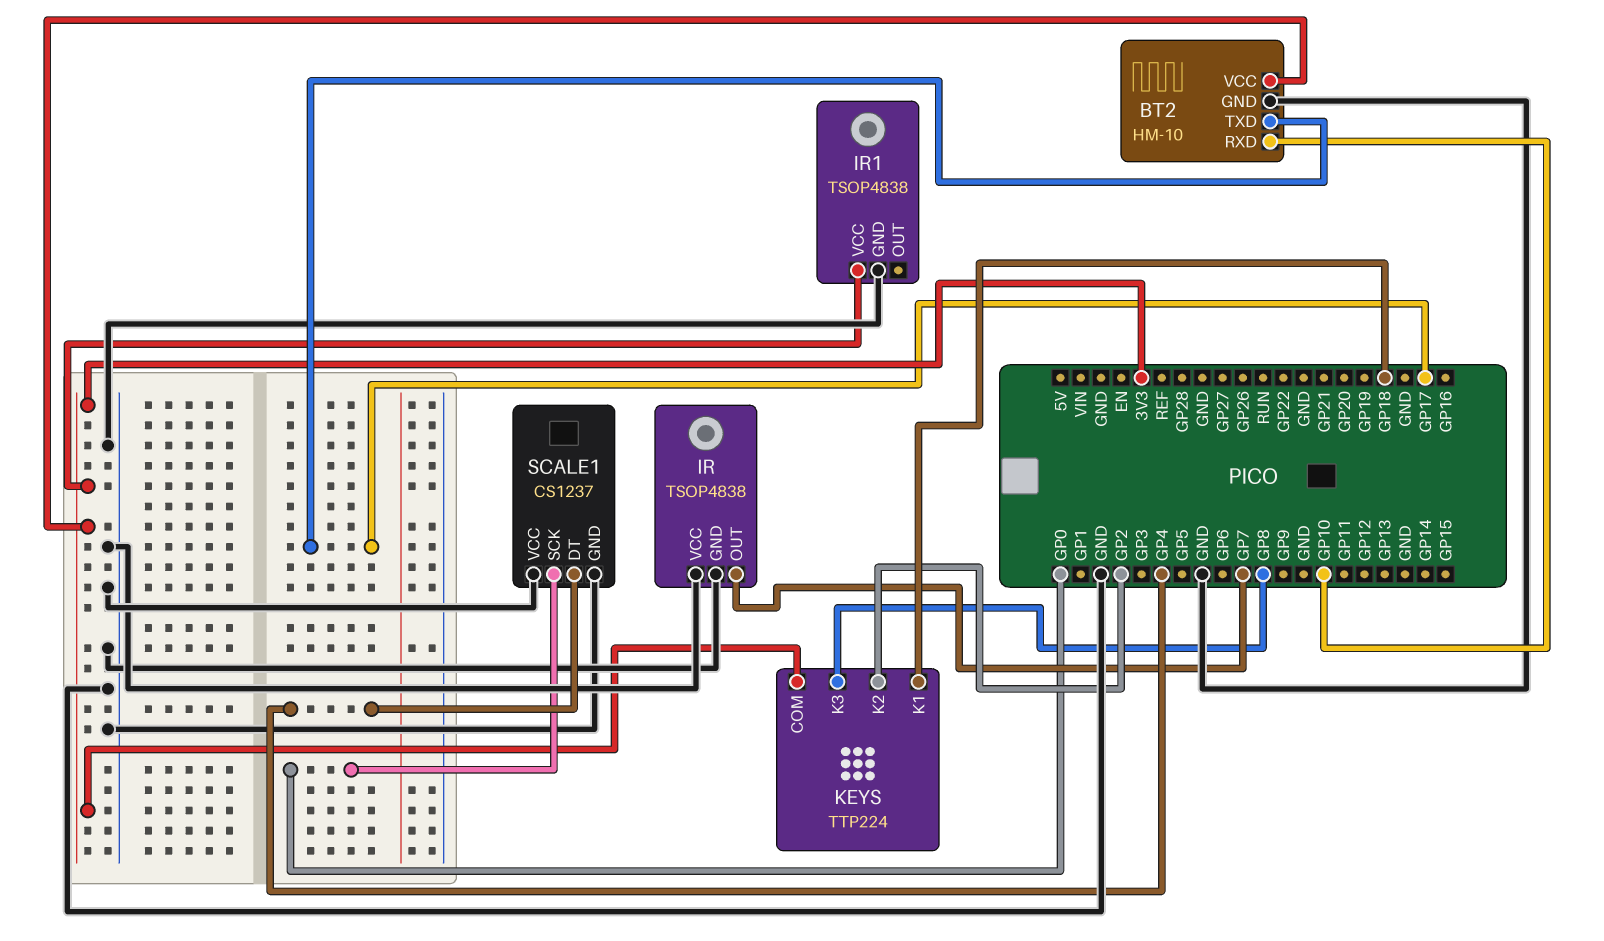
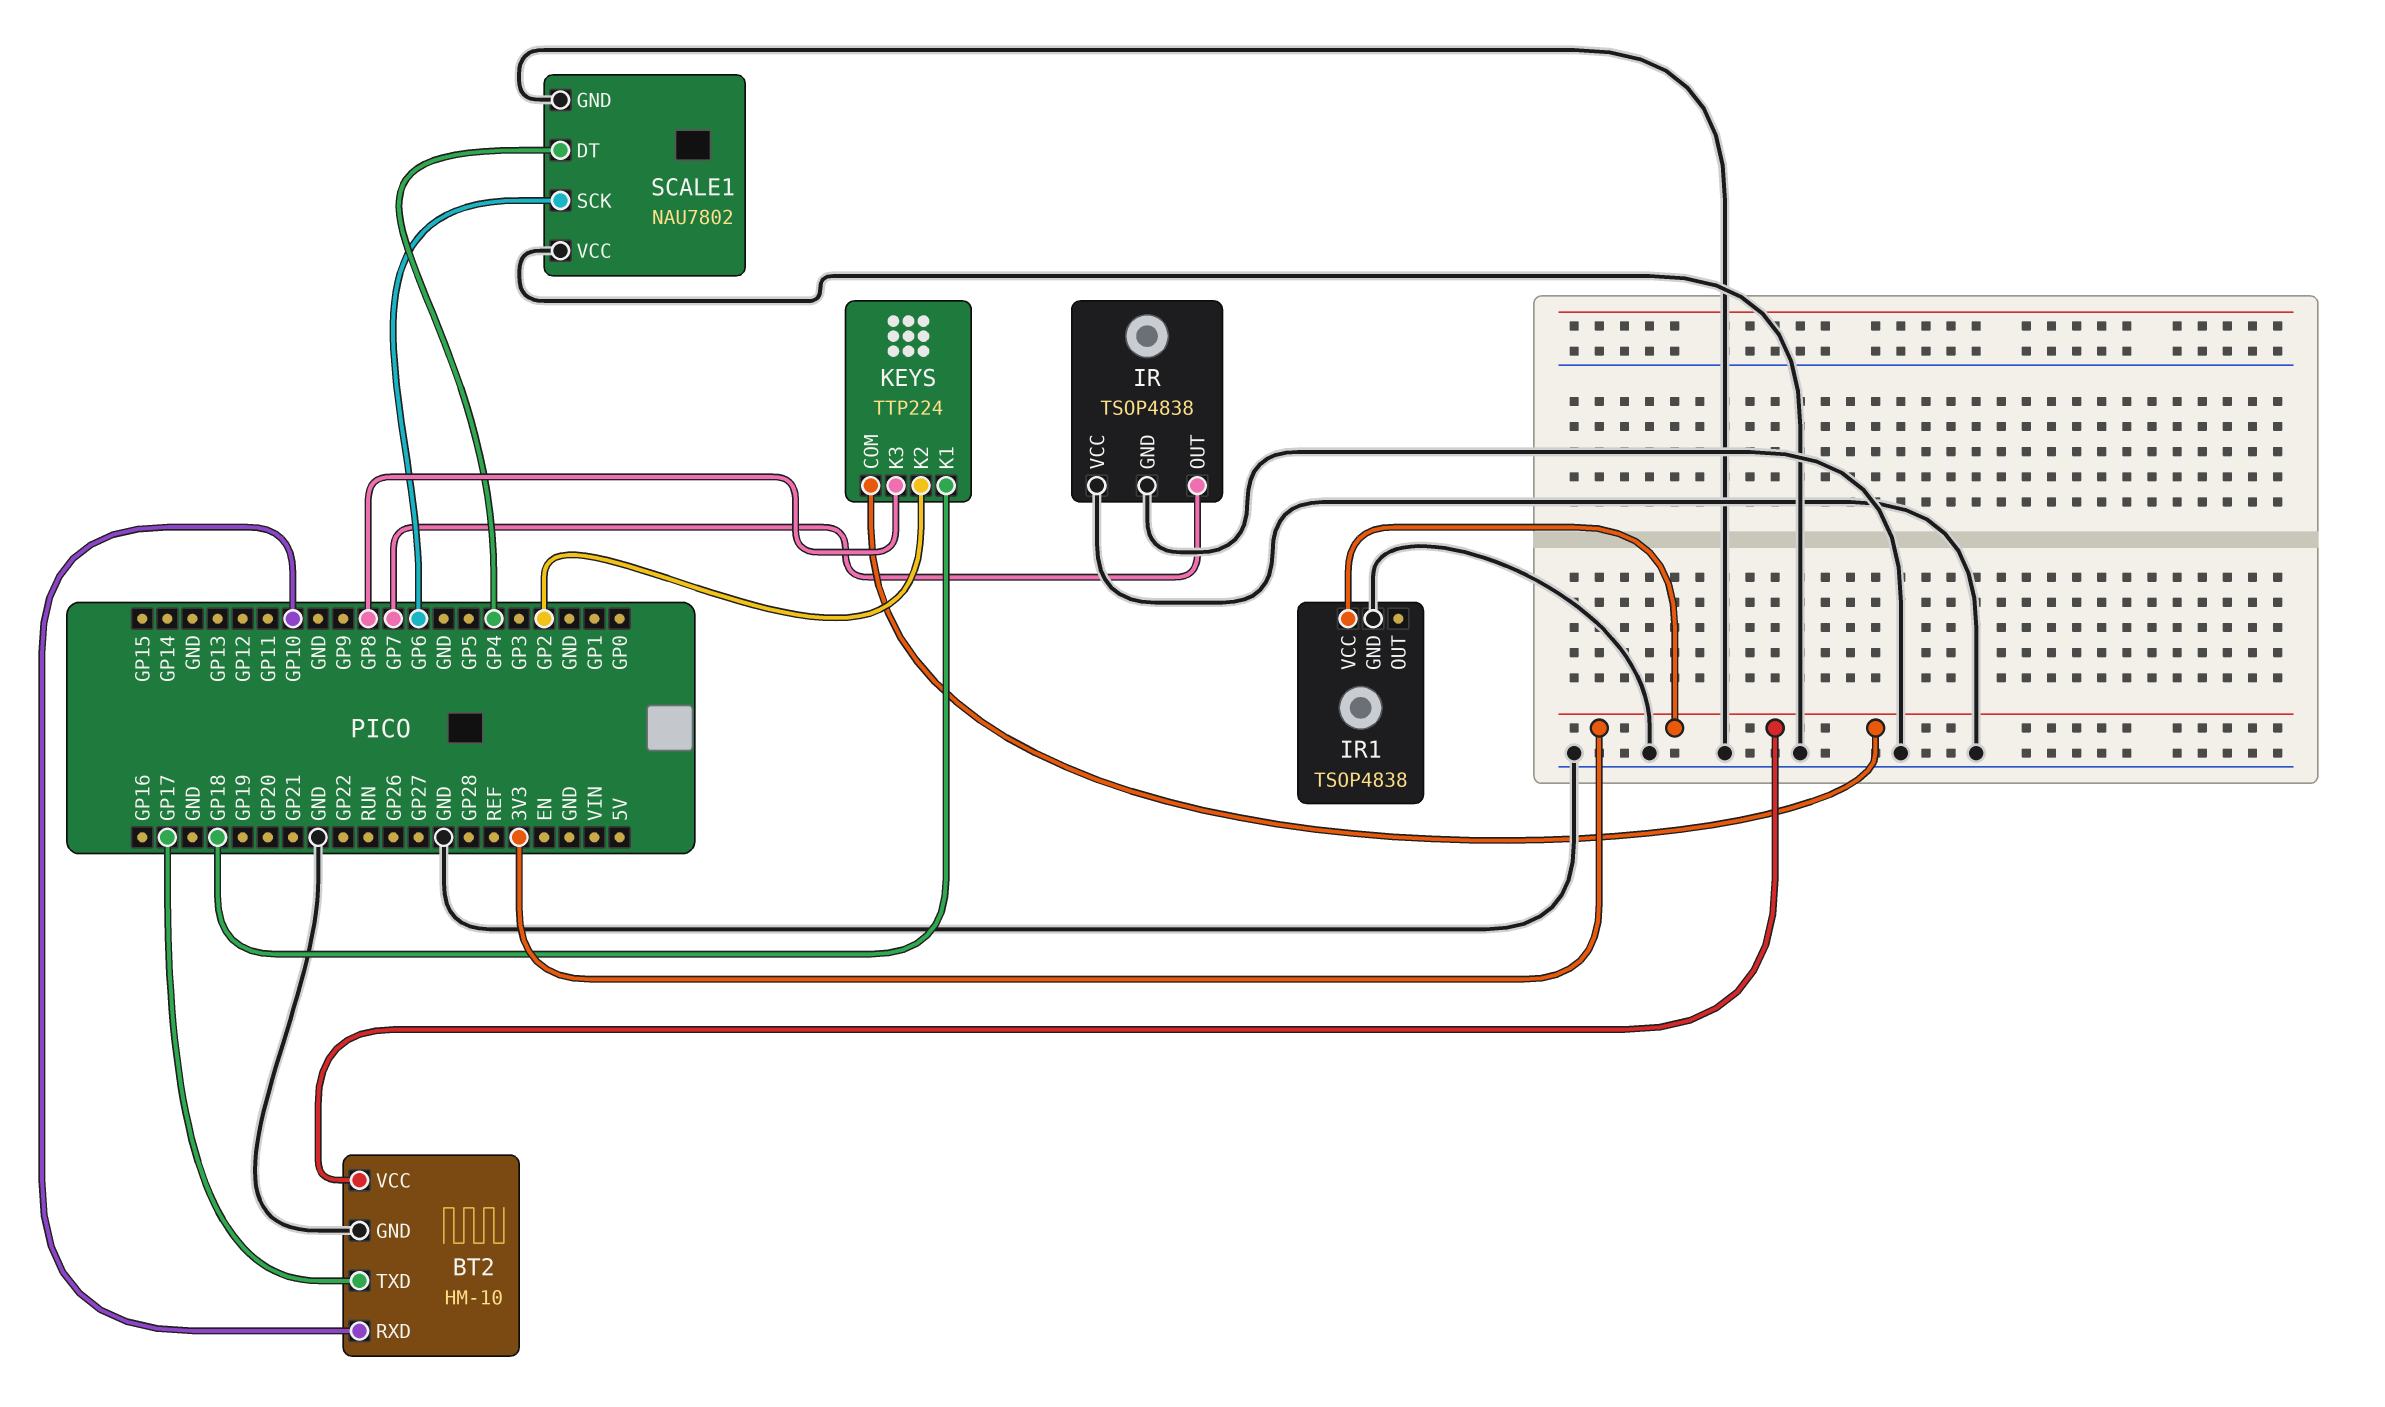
SCALE1: CS1237 -> NAU7802
SCALE1 pin SCK: GP0 -> GP6

